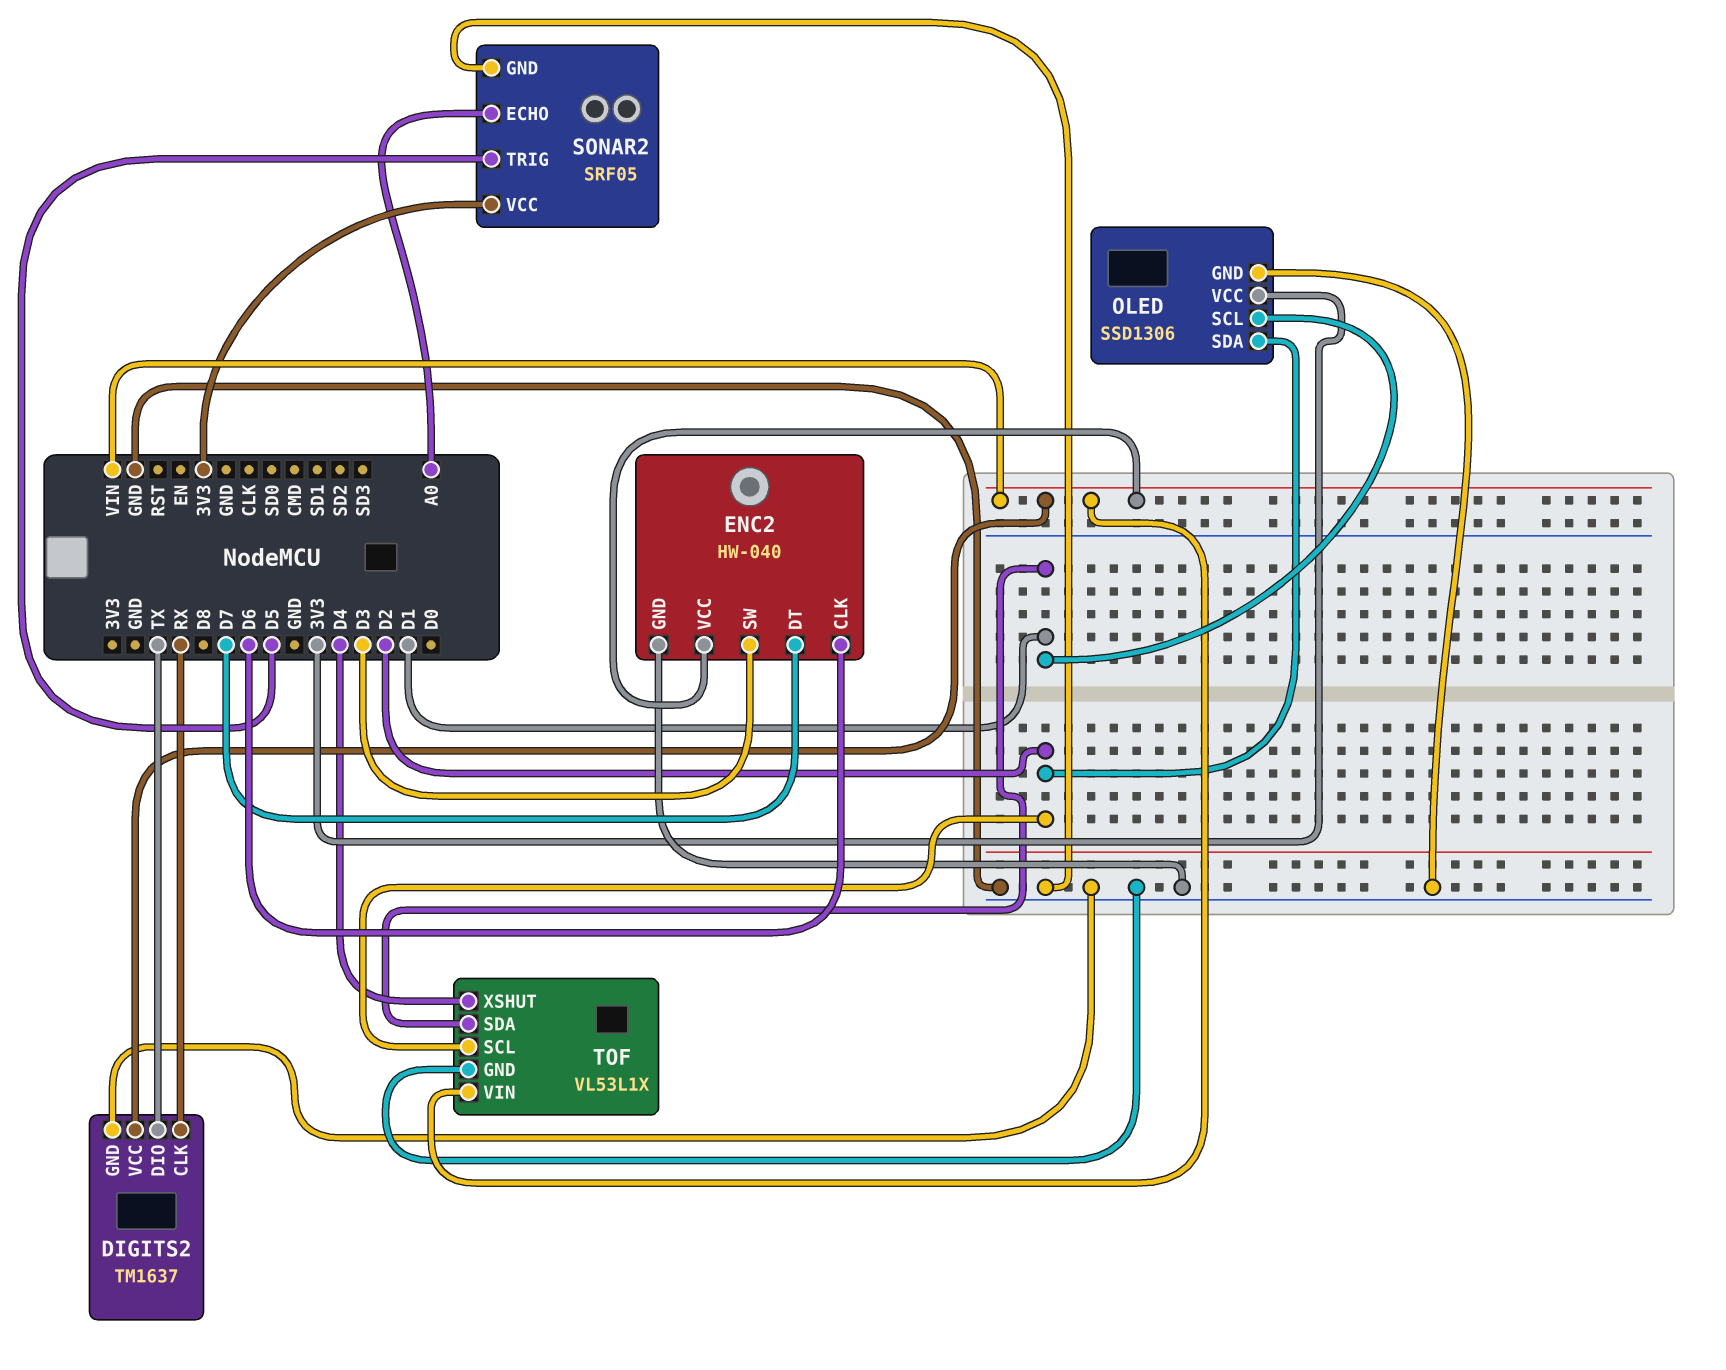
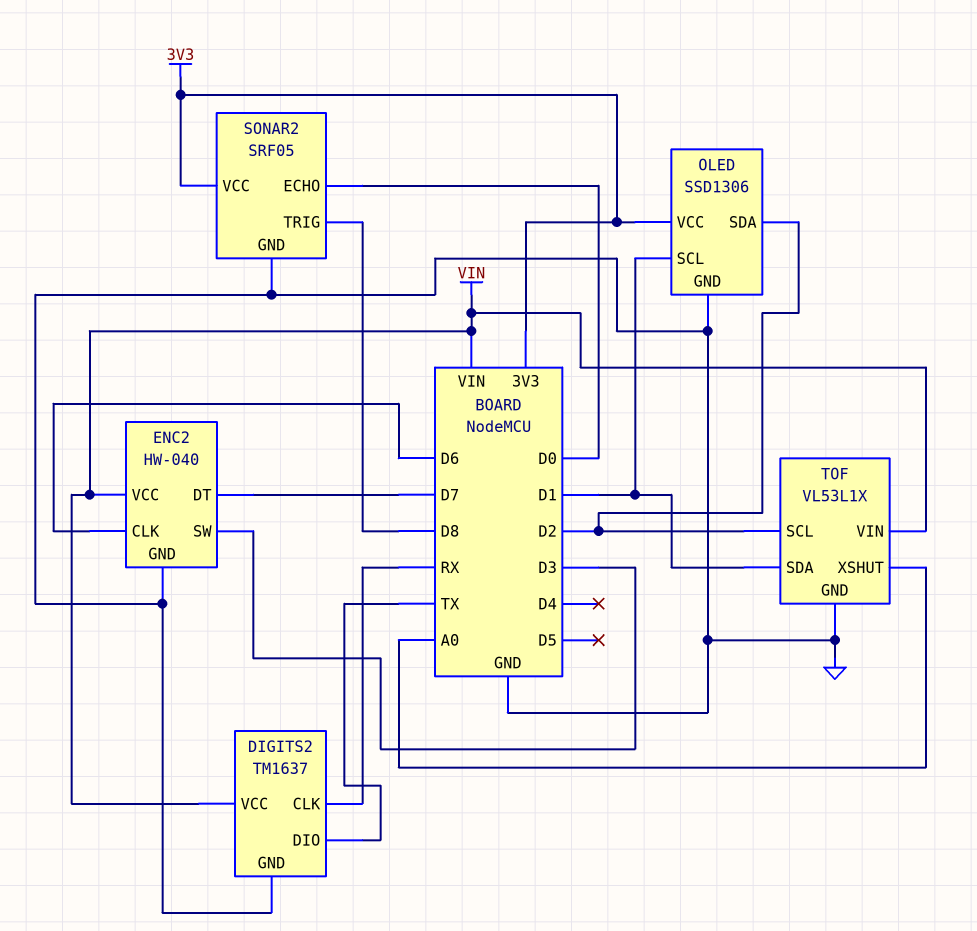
SONAR2 pin ECHO: A0 -> D0
SONAR2 pin TRIG: D5 -> D8
TOF pin XSHUT: D4 -> A0

